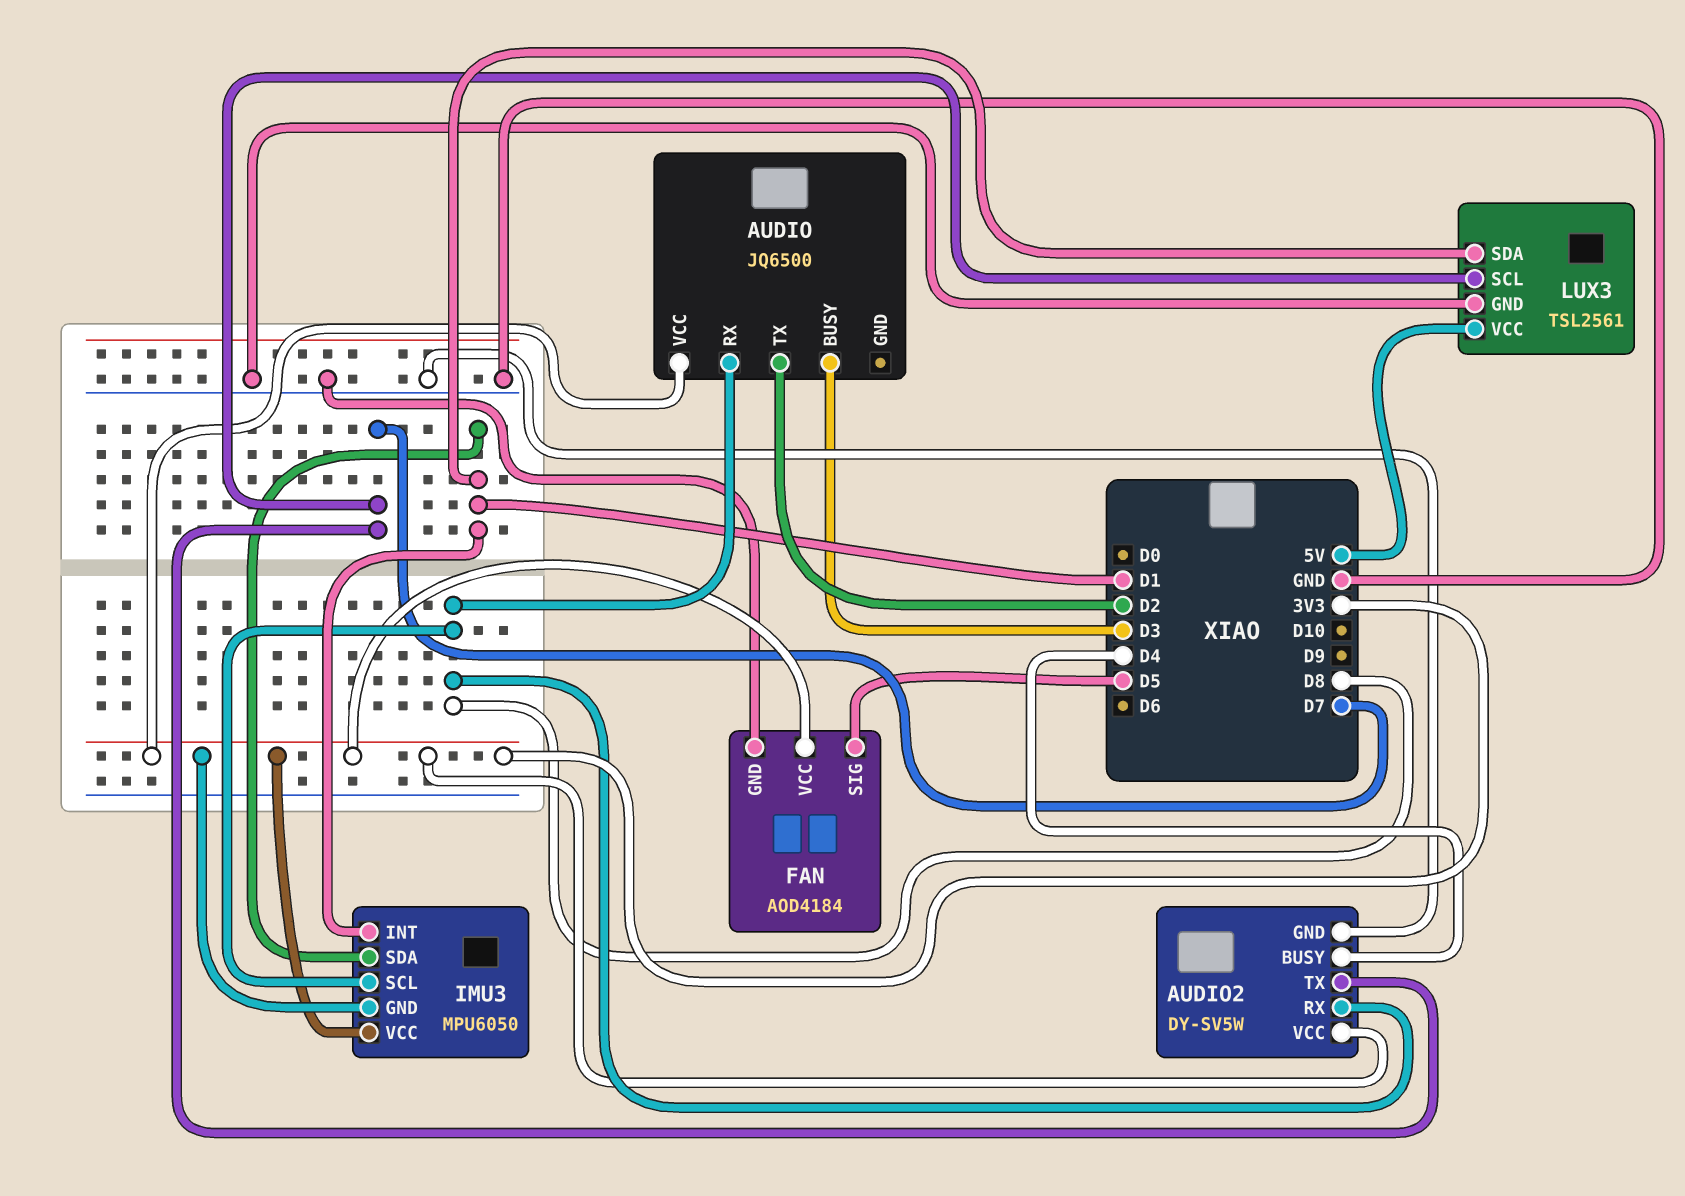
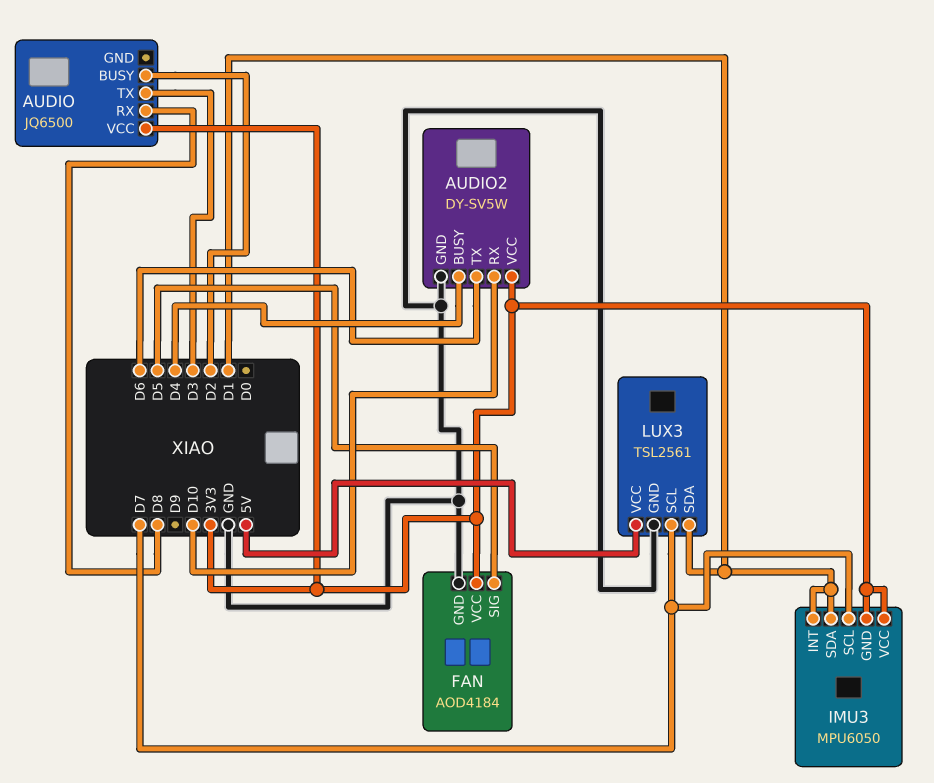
AUDIO pin BUSY: D3 -> D2
AUDIO pin TX: D2 -> D3
AUDIO2 pin RX: D8 -> D10
AUDIO2 pin TX: D7 -> D6
IMU3 pin SCL: D8 -> D7

